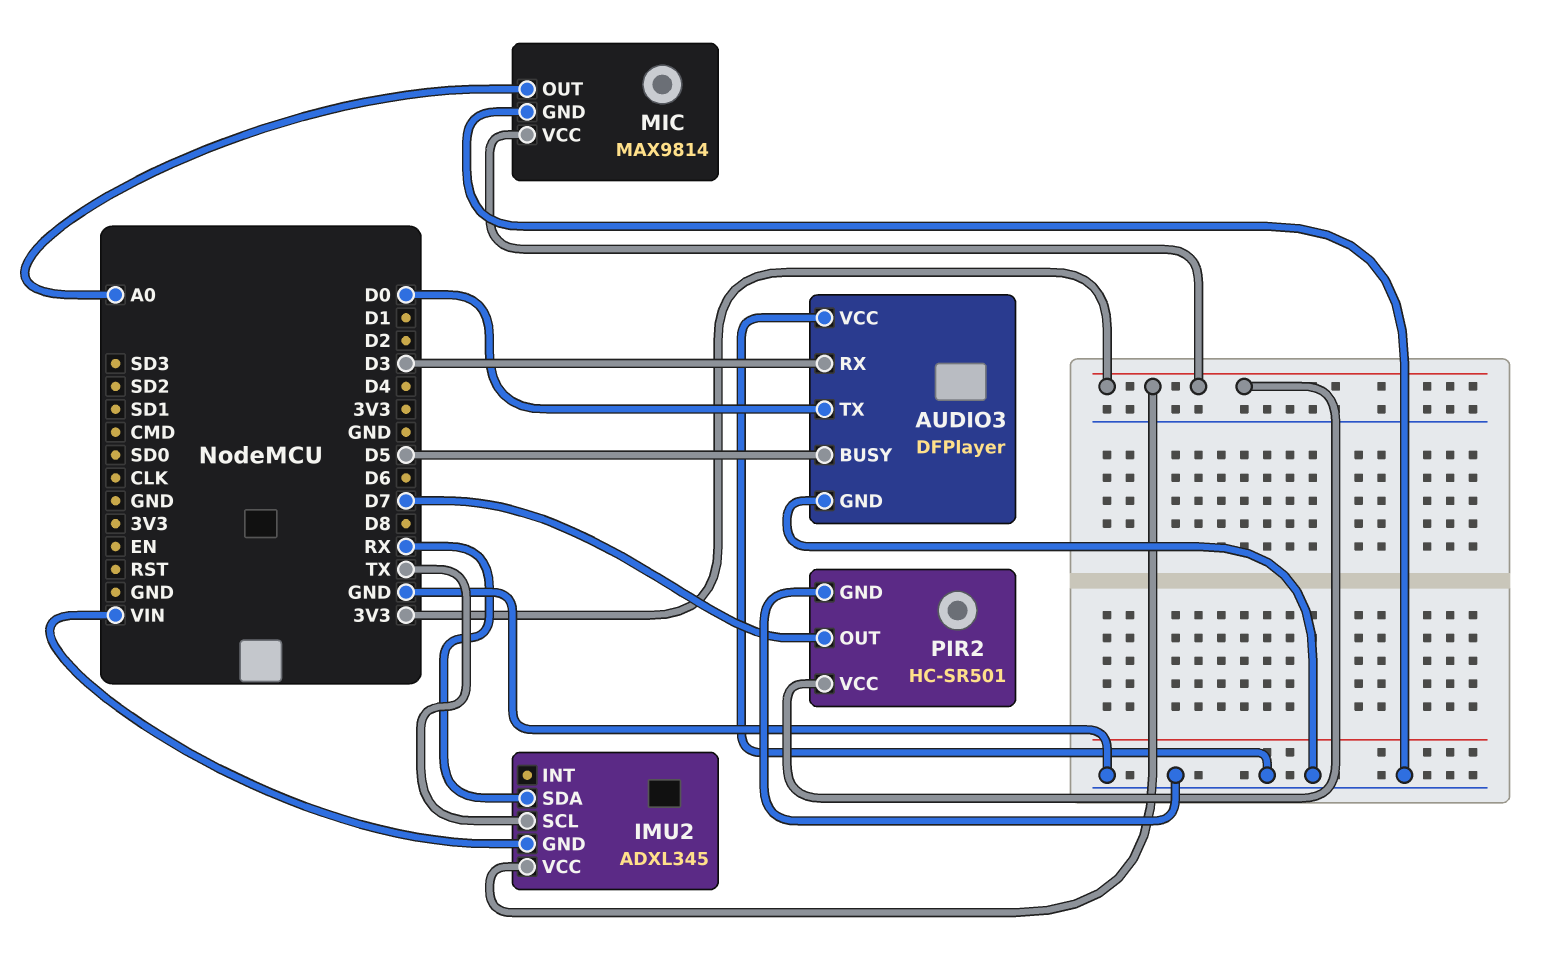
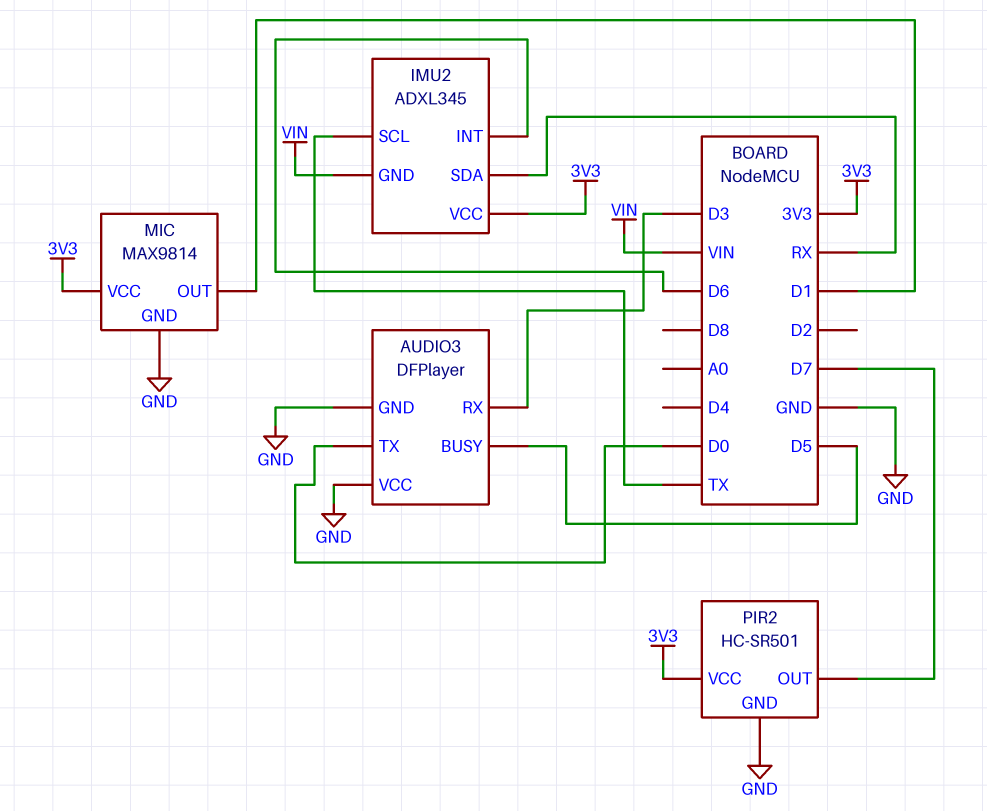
IMU2 pin INT: none -> D6
MIC pin OUT: A0 -> D1

